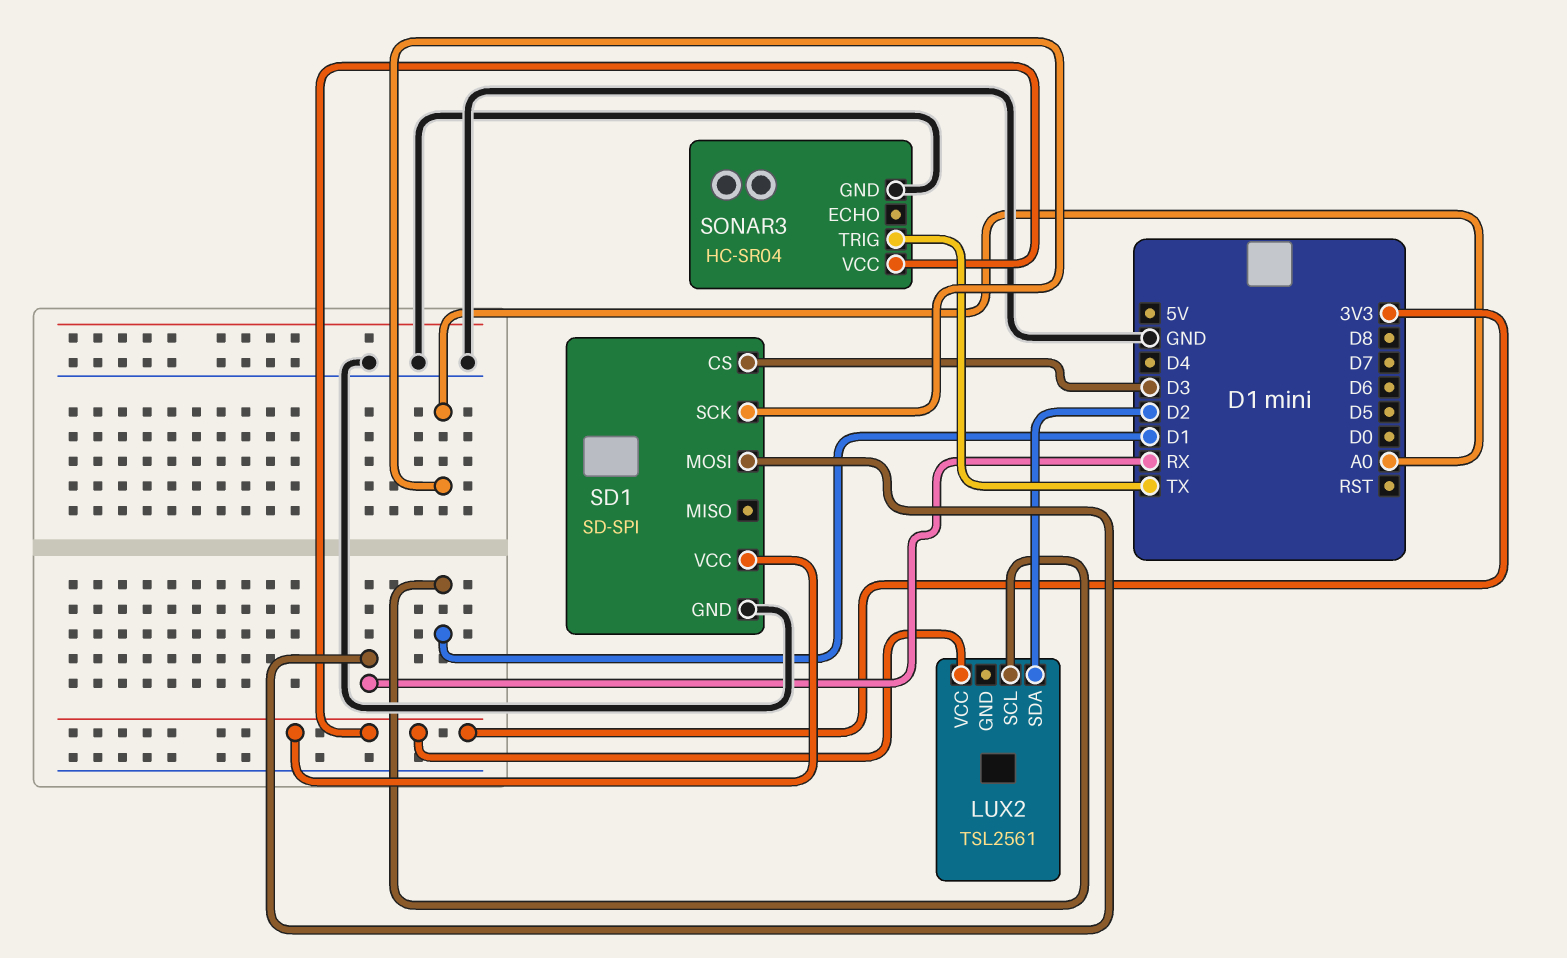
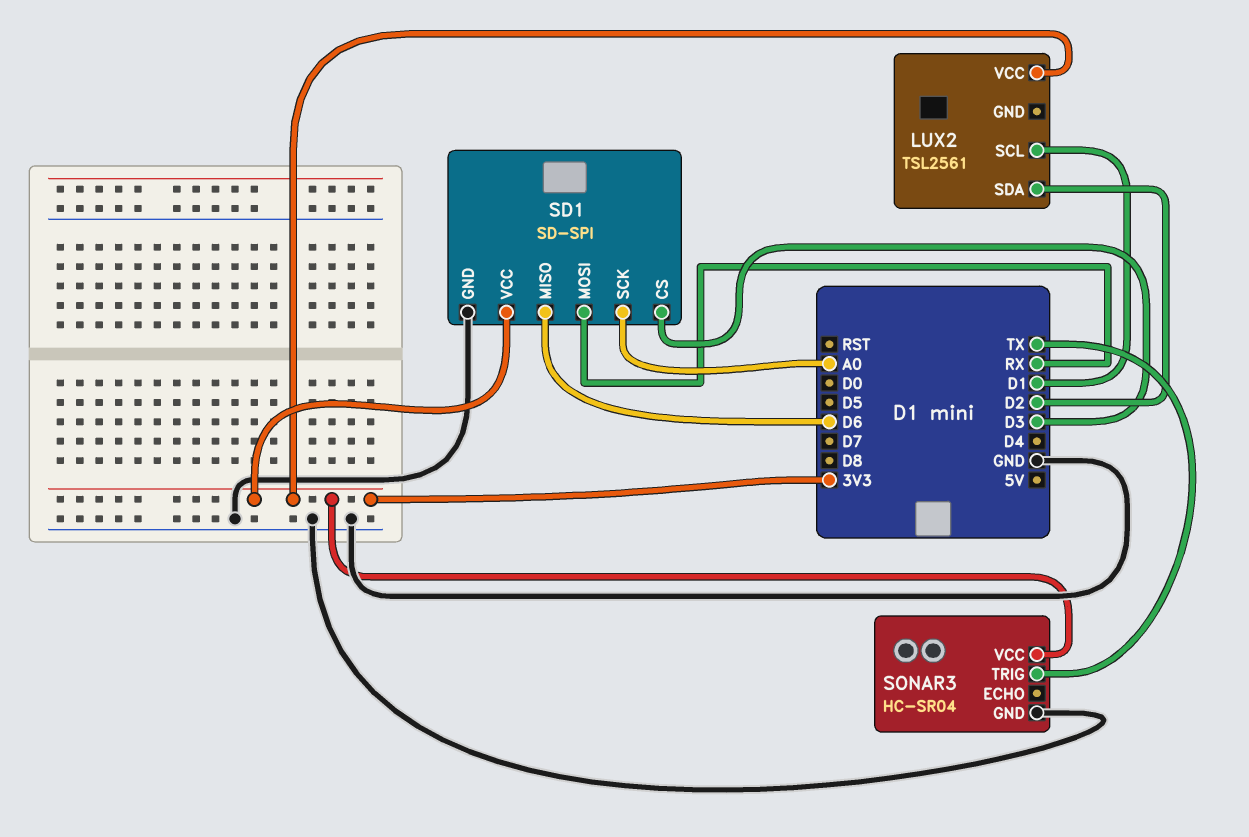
SD1 pin MISO: none -> D6

